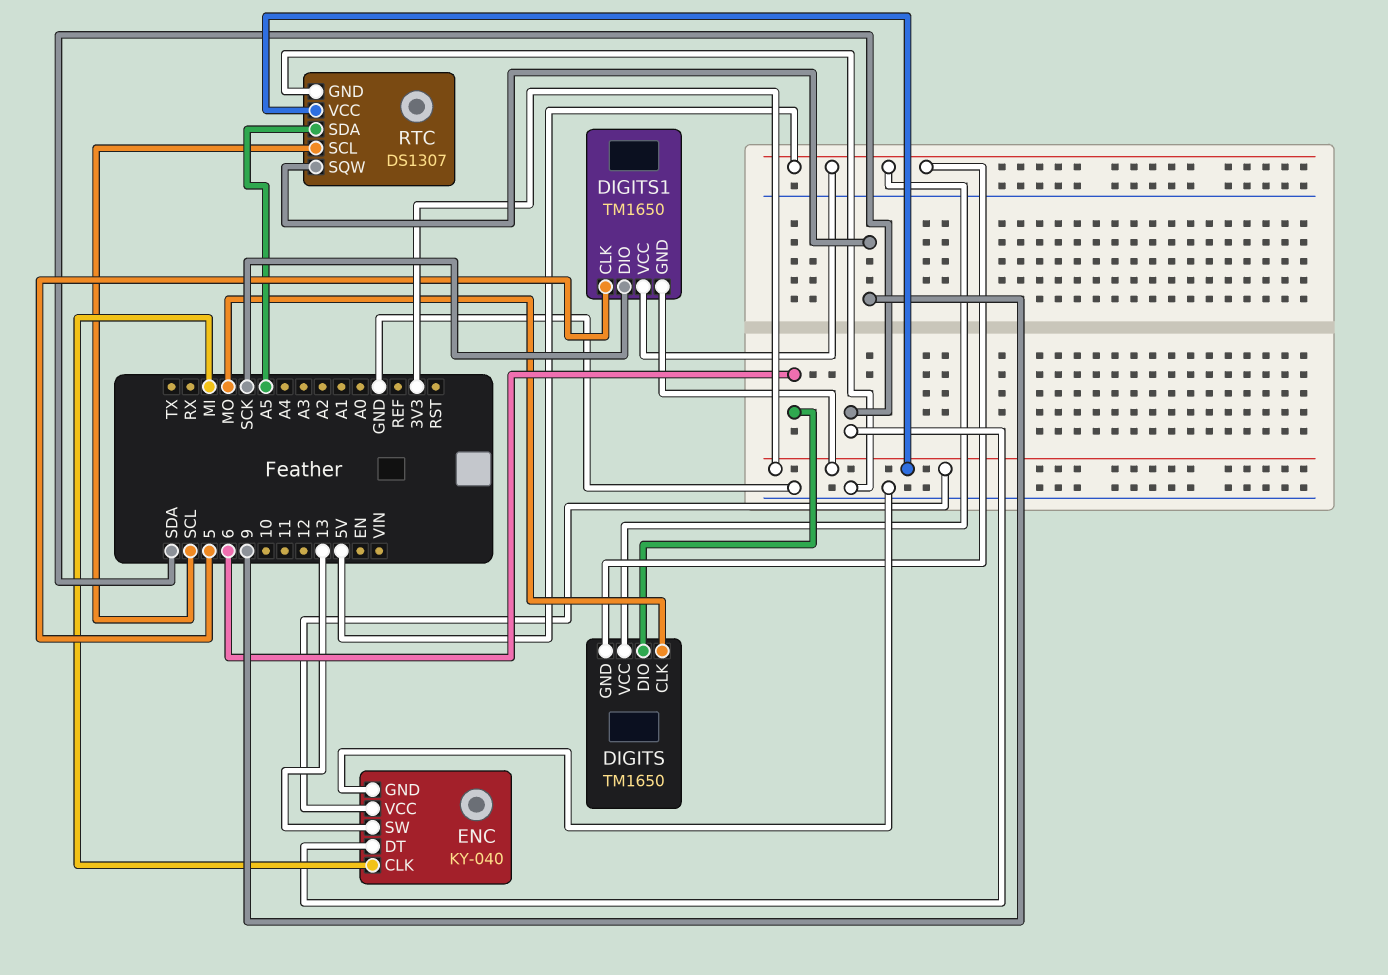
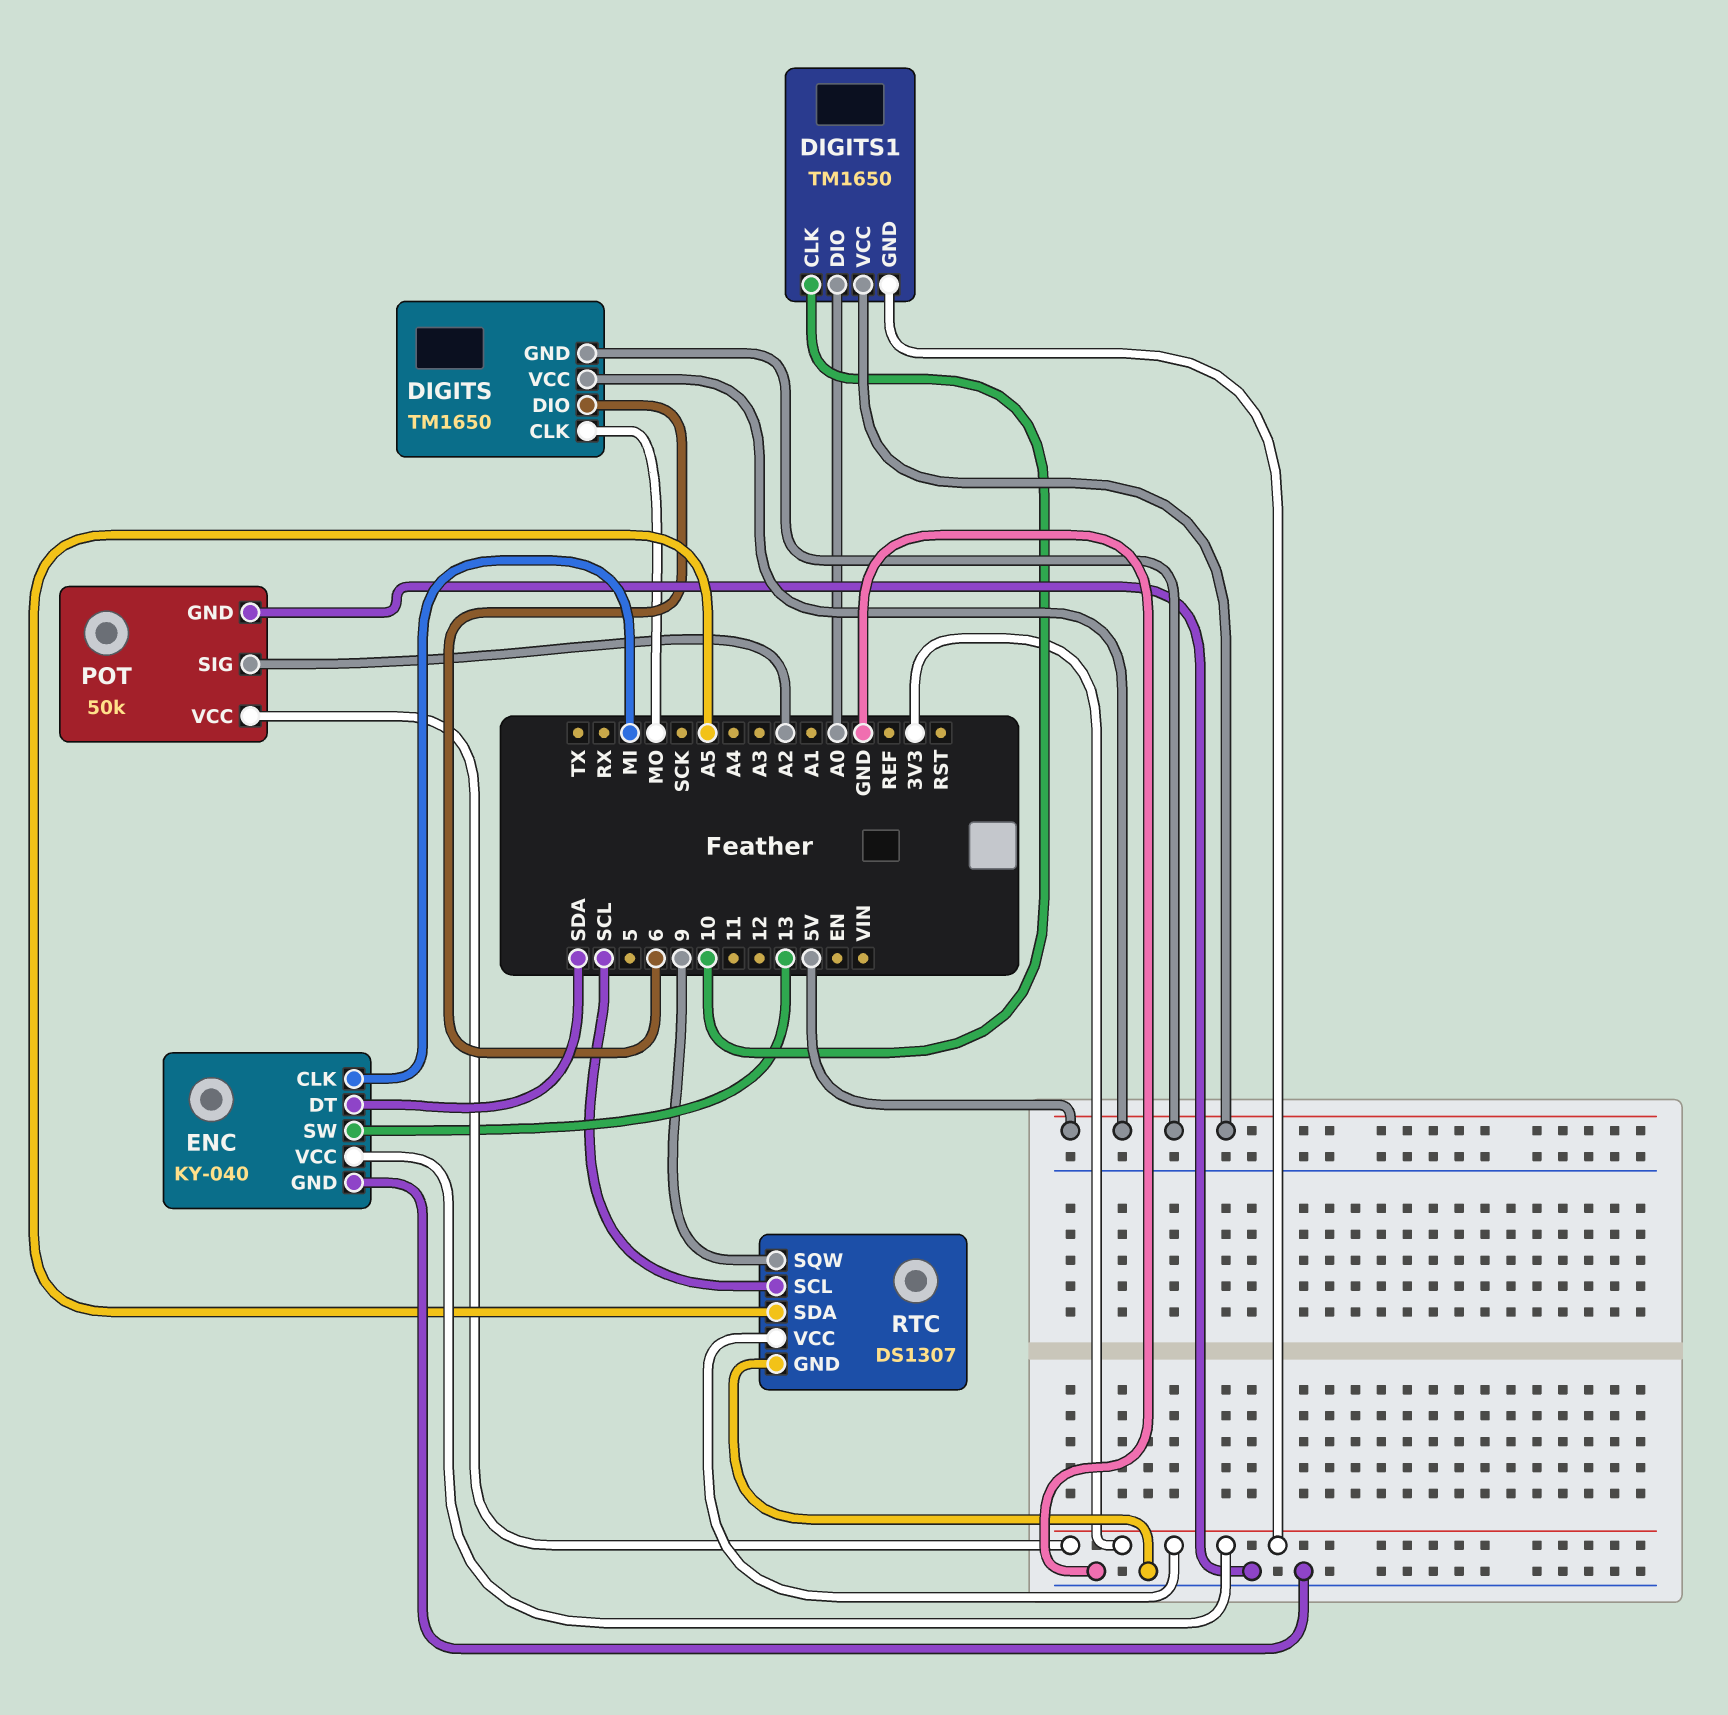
DIGITS1 pin CLK: 5 -> 10
DIGITS1 pin DIO: SCK -> A0
POT: none -> 50k
POT pin GND: none -> GND
POT pin SIG: none -> A2
POT pin VCC: none -> 3V3

